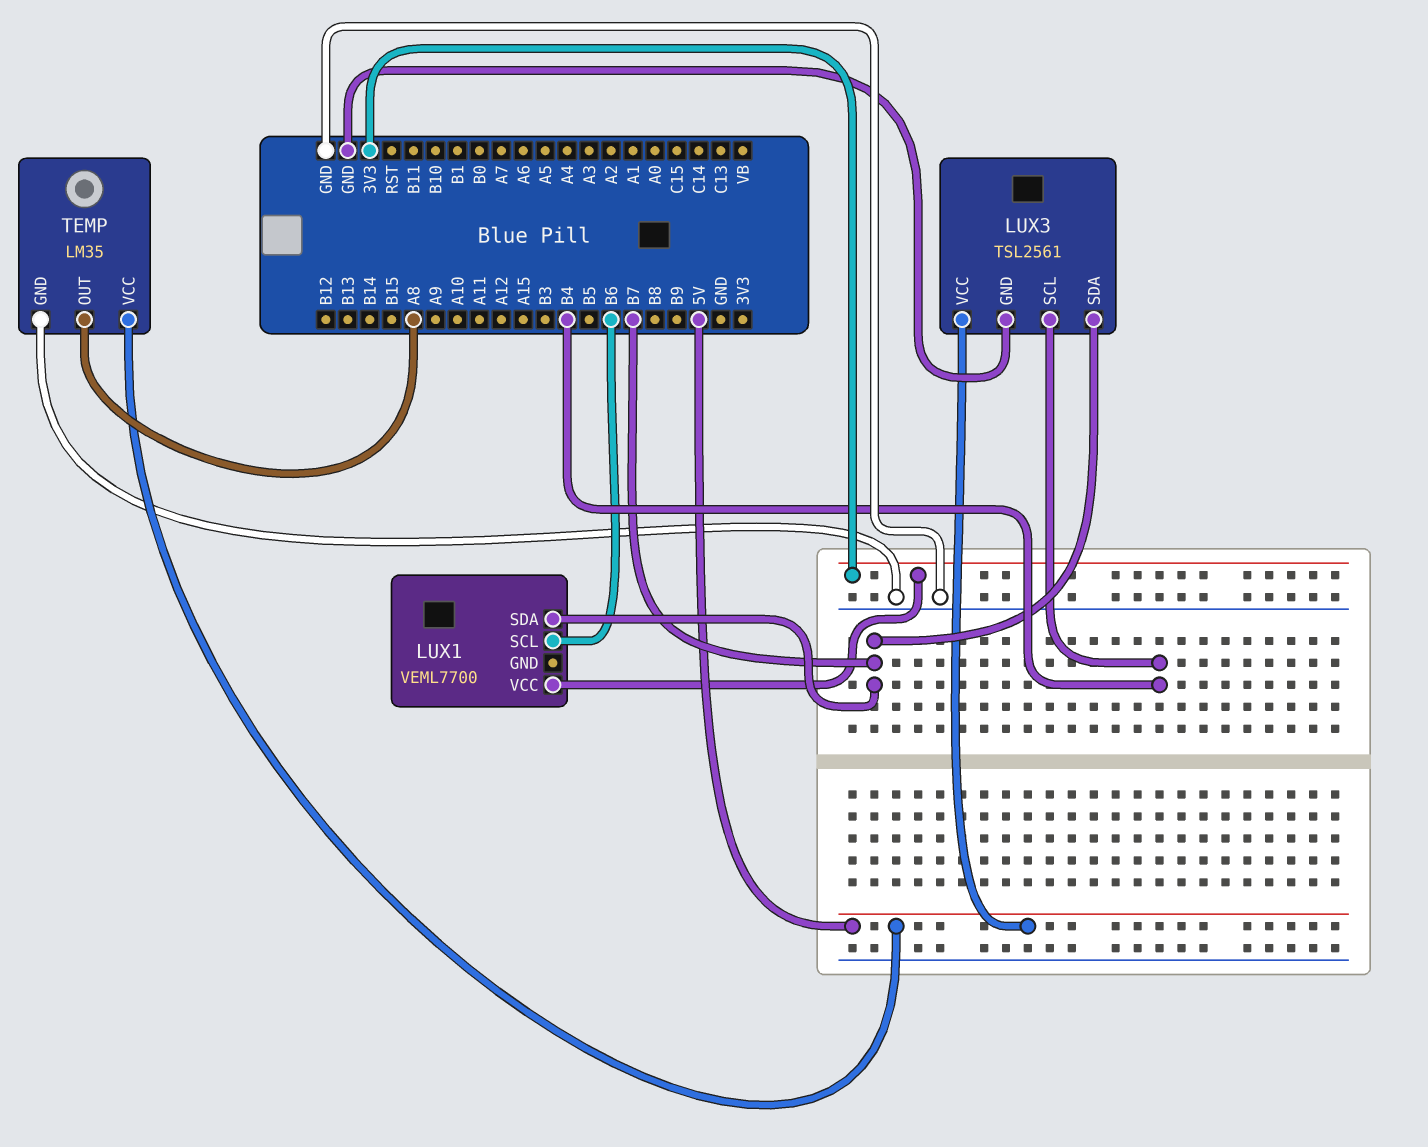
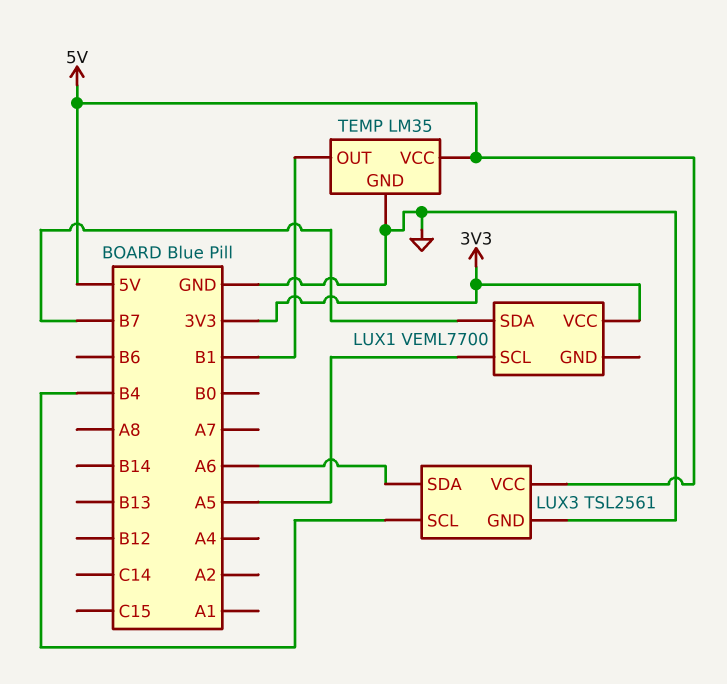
LUX1 pin SCL: B6 -> A5
LUX3 pin SDA: B7 -> A6
TEMP pin OUT: A8 -> B1

